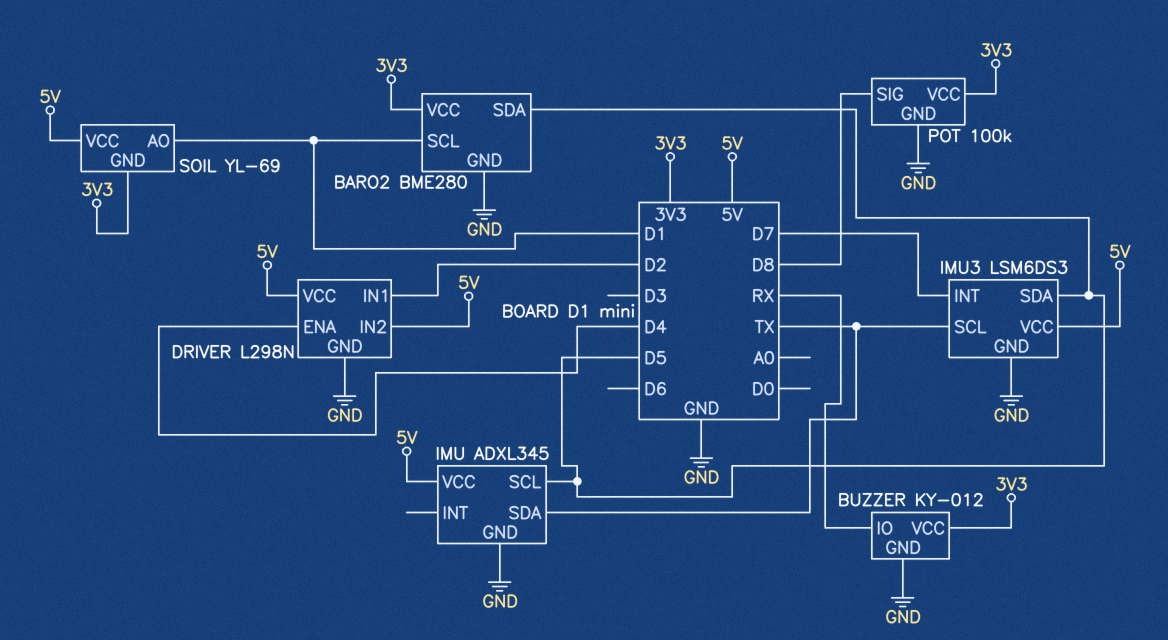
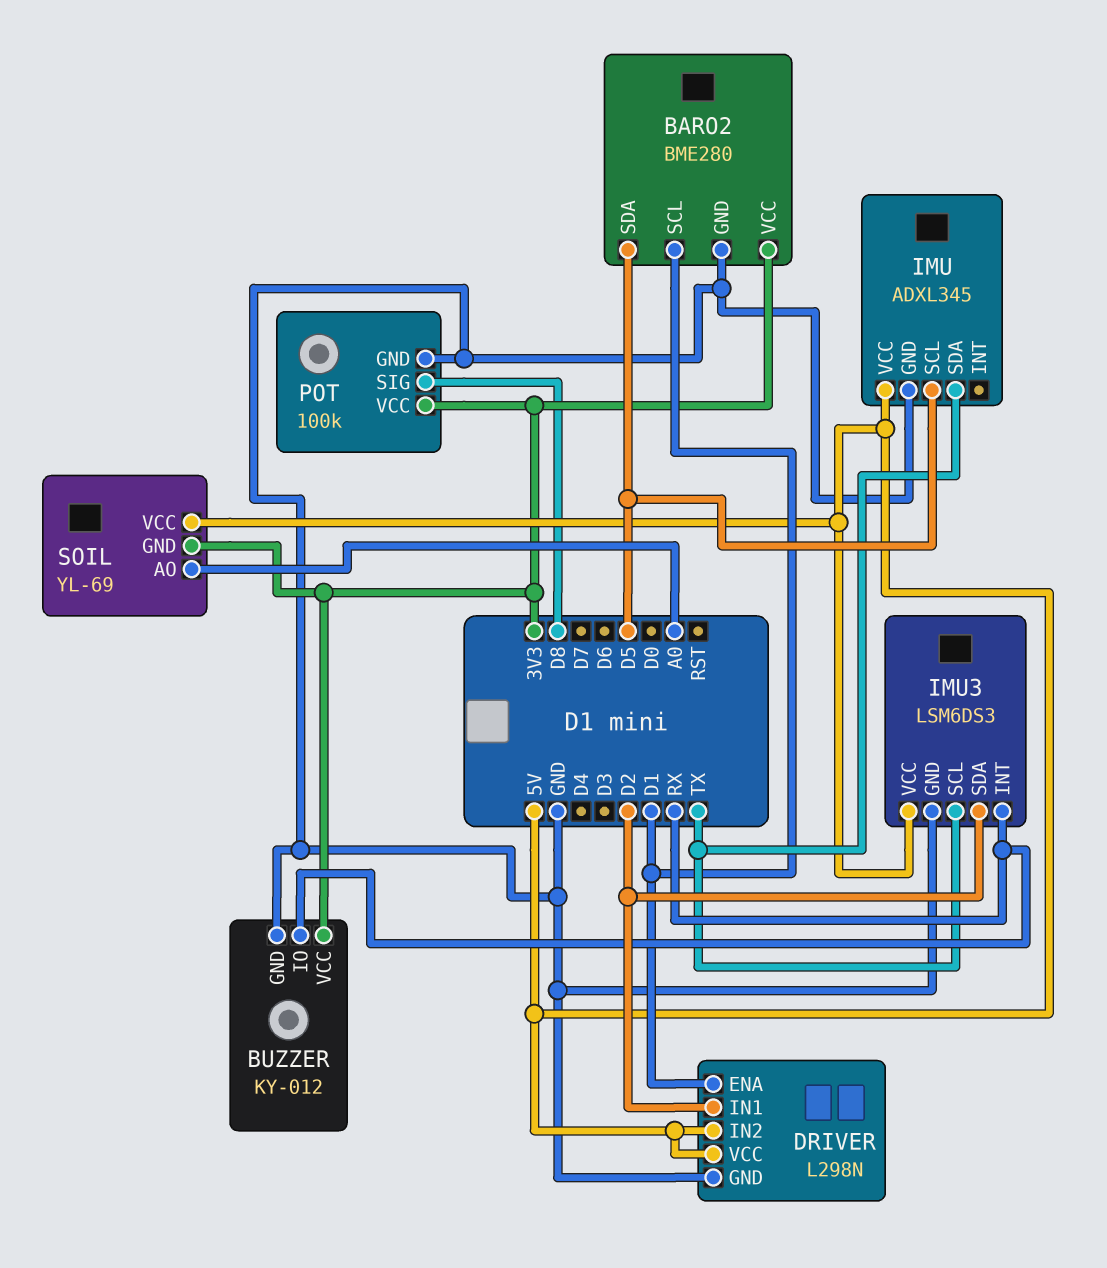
DRIVER pin ENA: D4 -> D1
IMU3 pin INT: D7 -> RX
IMU3 pin SDA: D5 -> D2
SOIL pin AO: D1 -> A0

